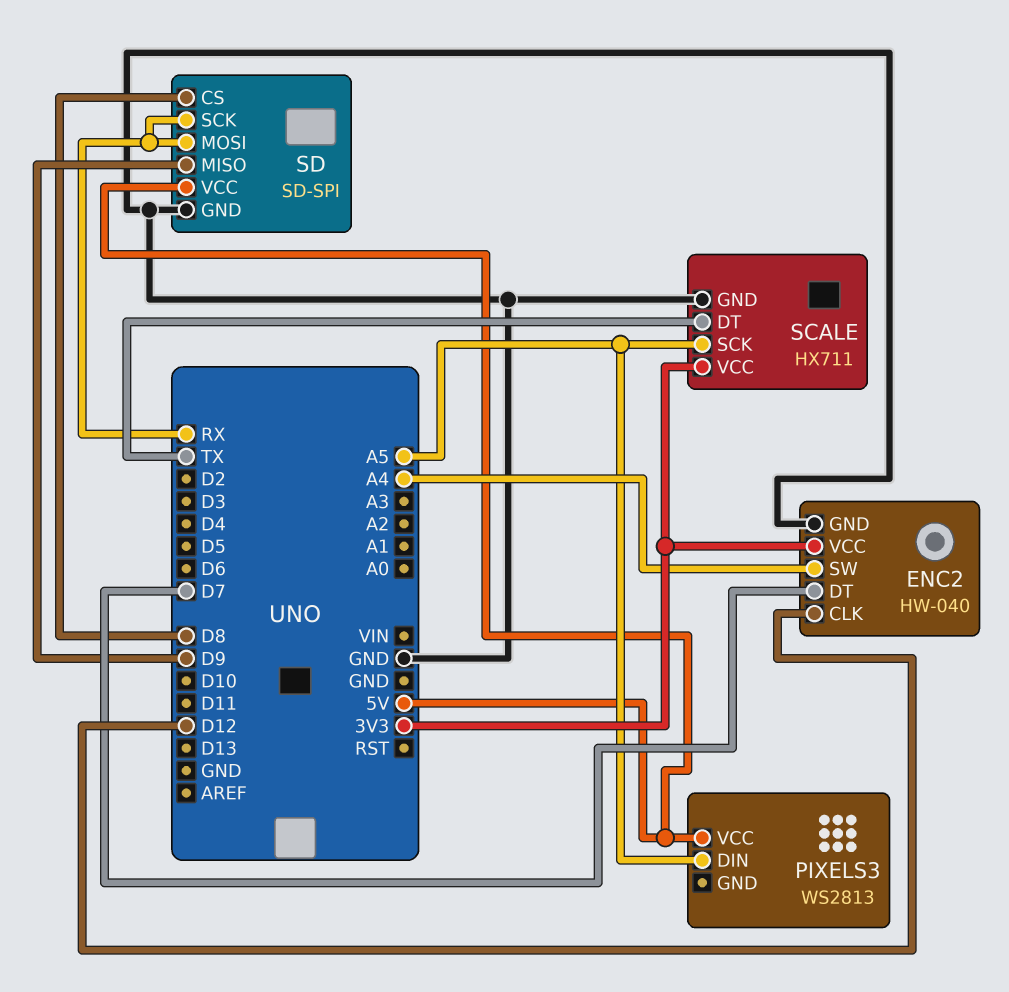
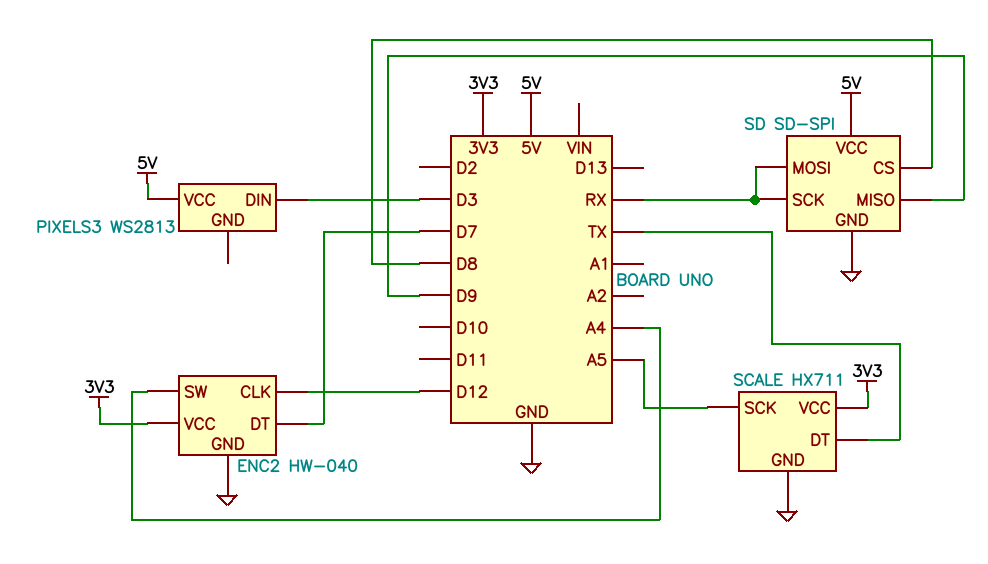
PIXELS3 pin DIN: A5 -> D3

